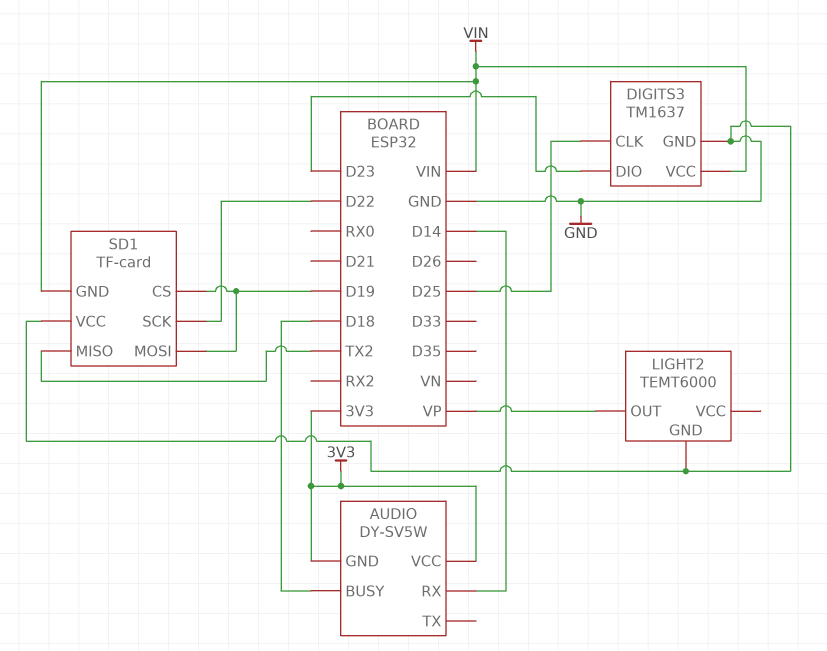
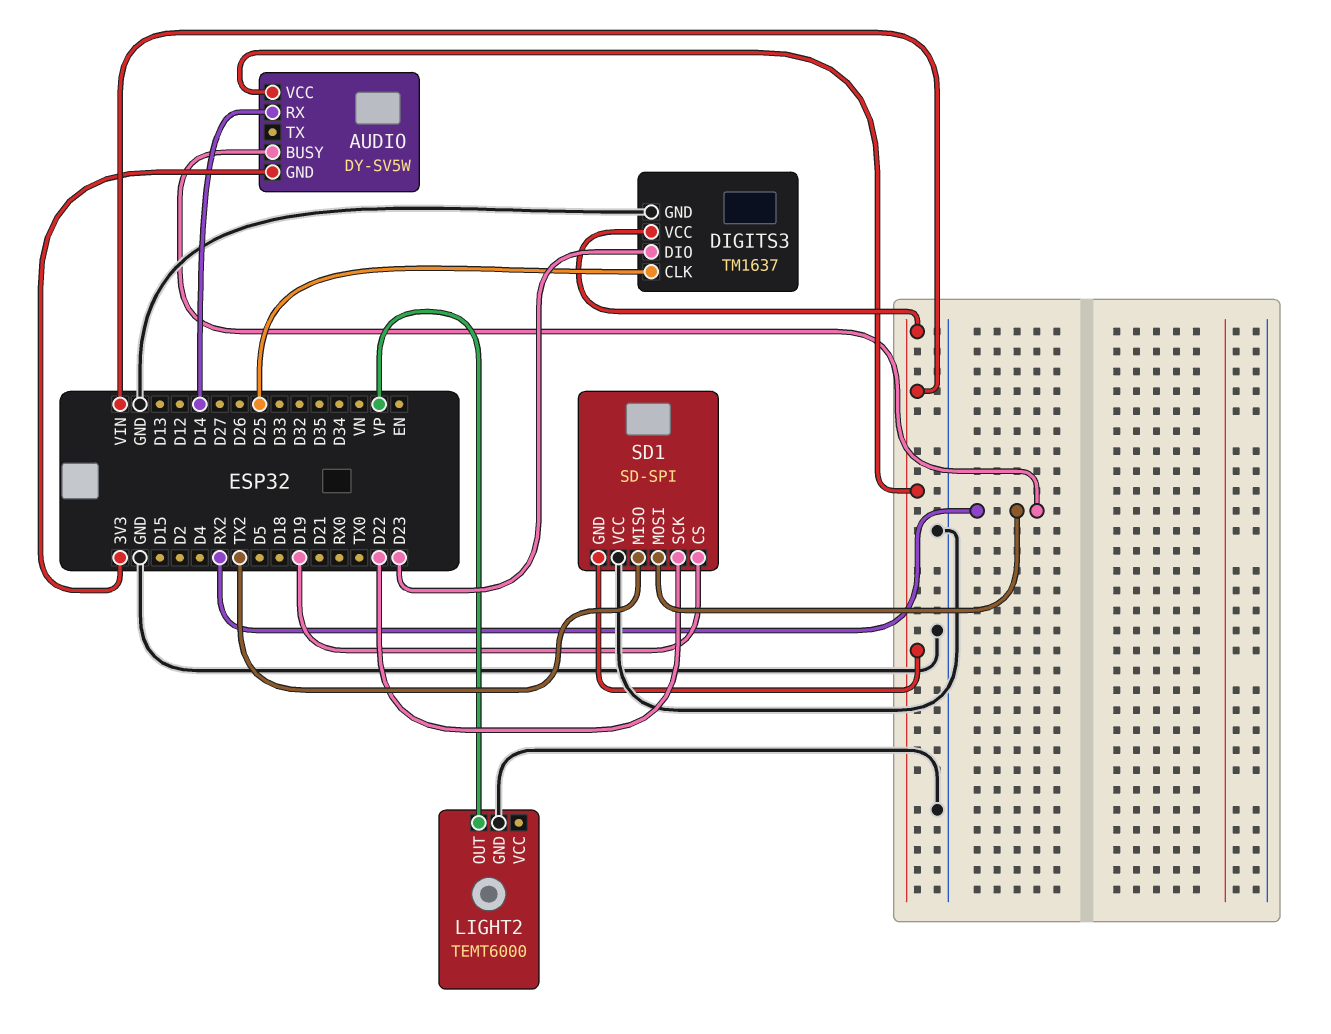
AUDIO pin BUSY: D18 -> RX2
AUDIO pin VCC: 3V3 -> VIN
SD1: TF-card -> SD-SPI
SD1 pin MOSI: D19 -> RX2

